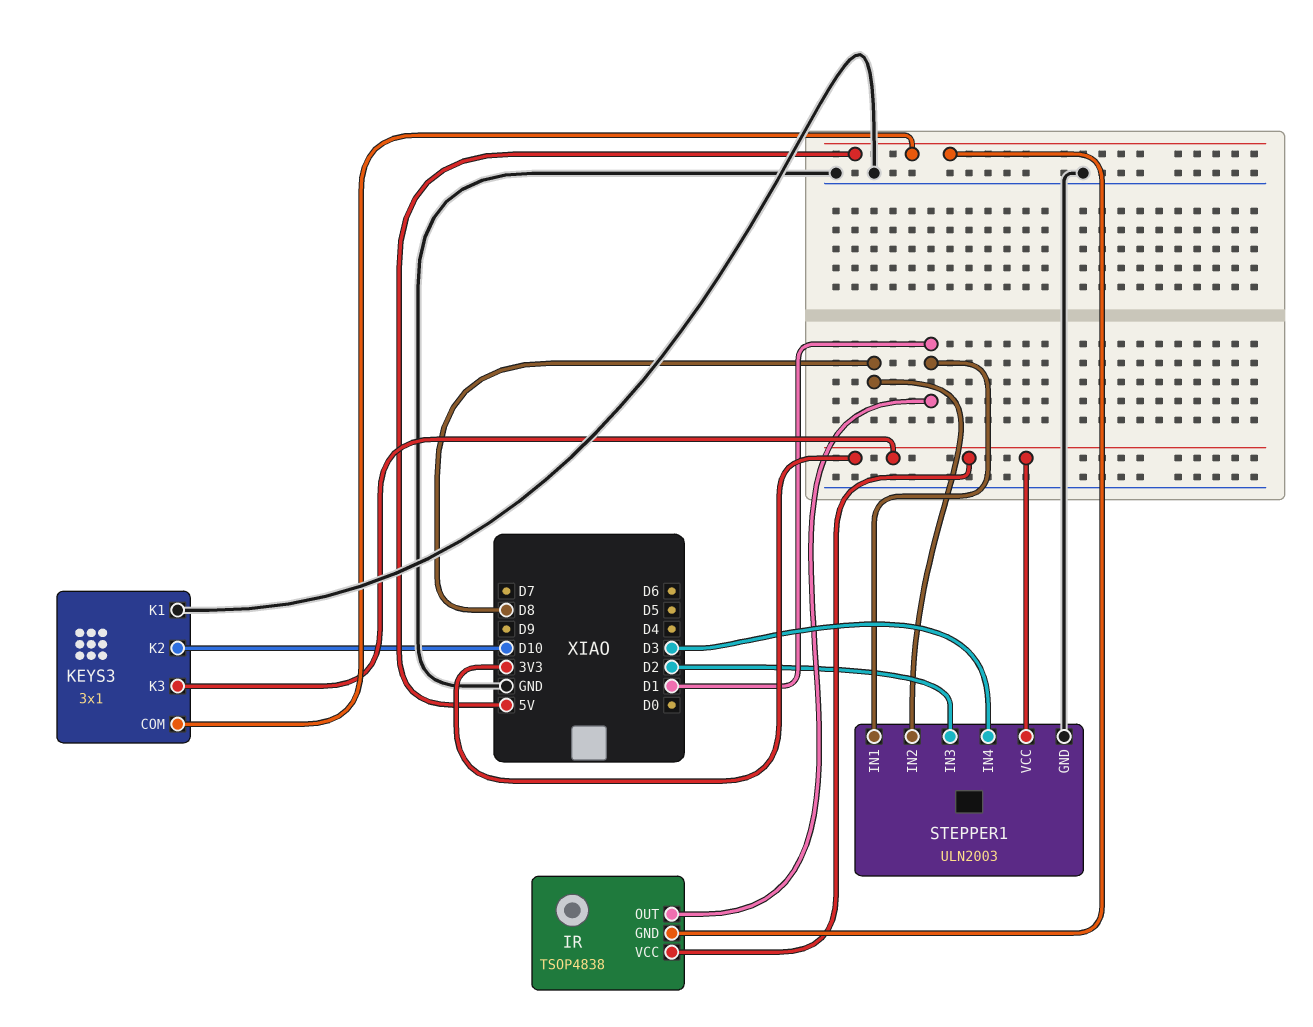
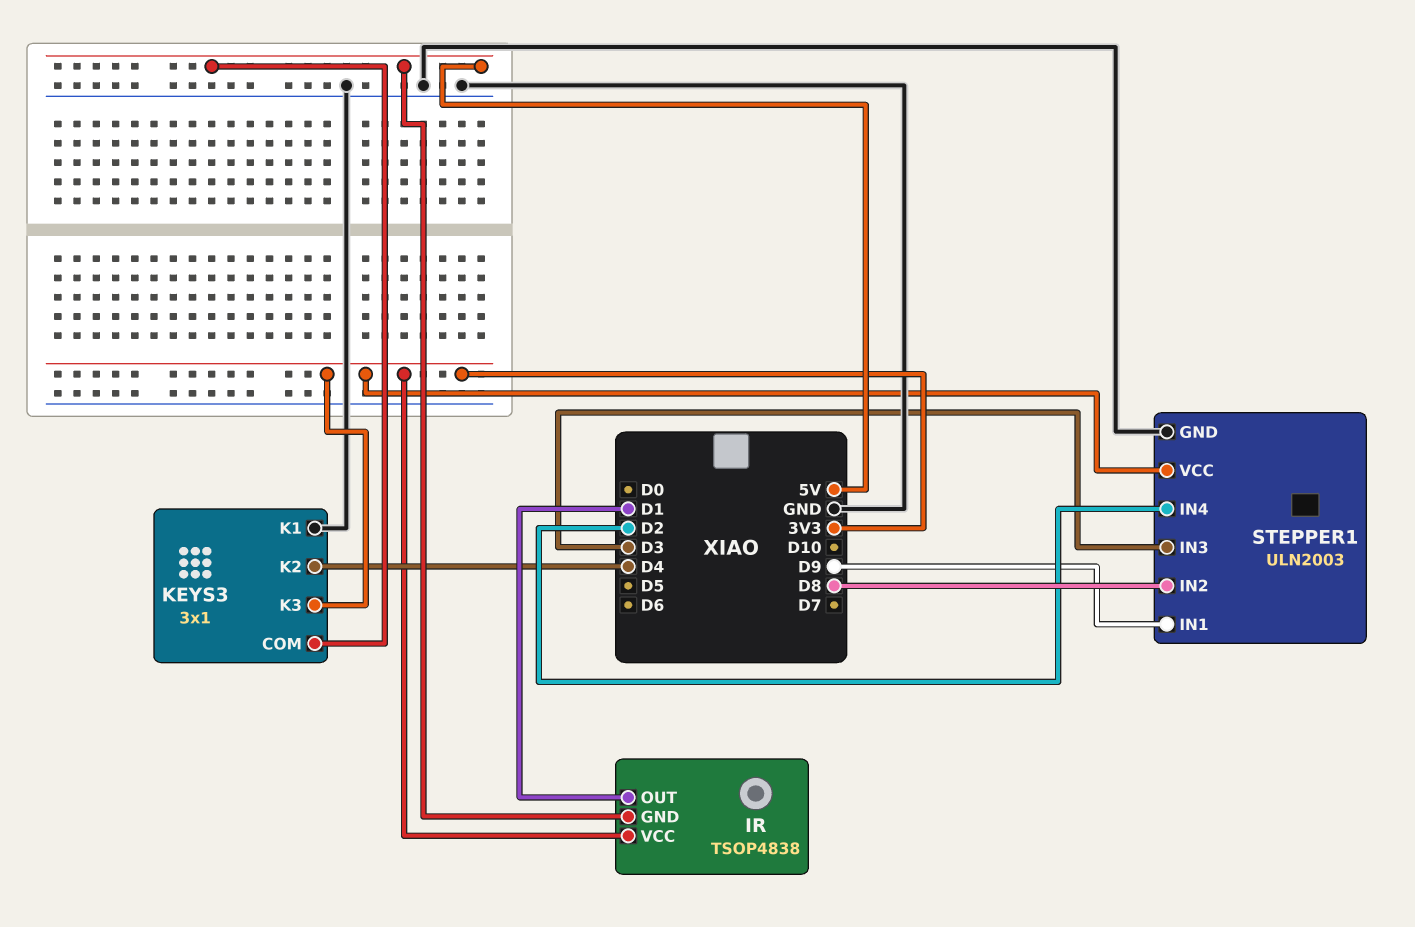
KEYS3 pin K2: D10 -> D4
STEPPER1 pin IN1: D1 -> D9
STEPPER1 pin IN3: D2 -> D3
STEPPER1 pin IN4: D3 -> D2

